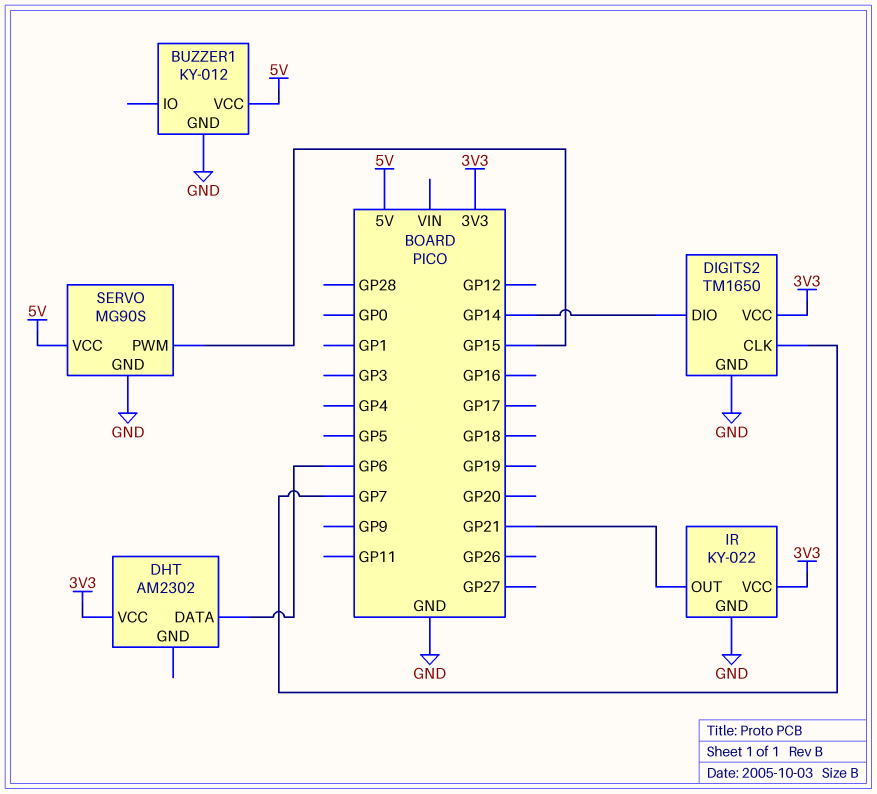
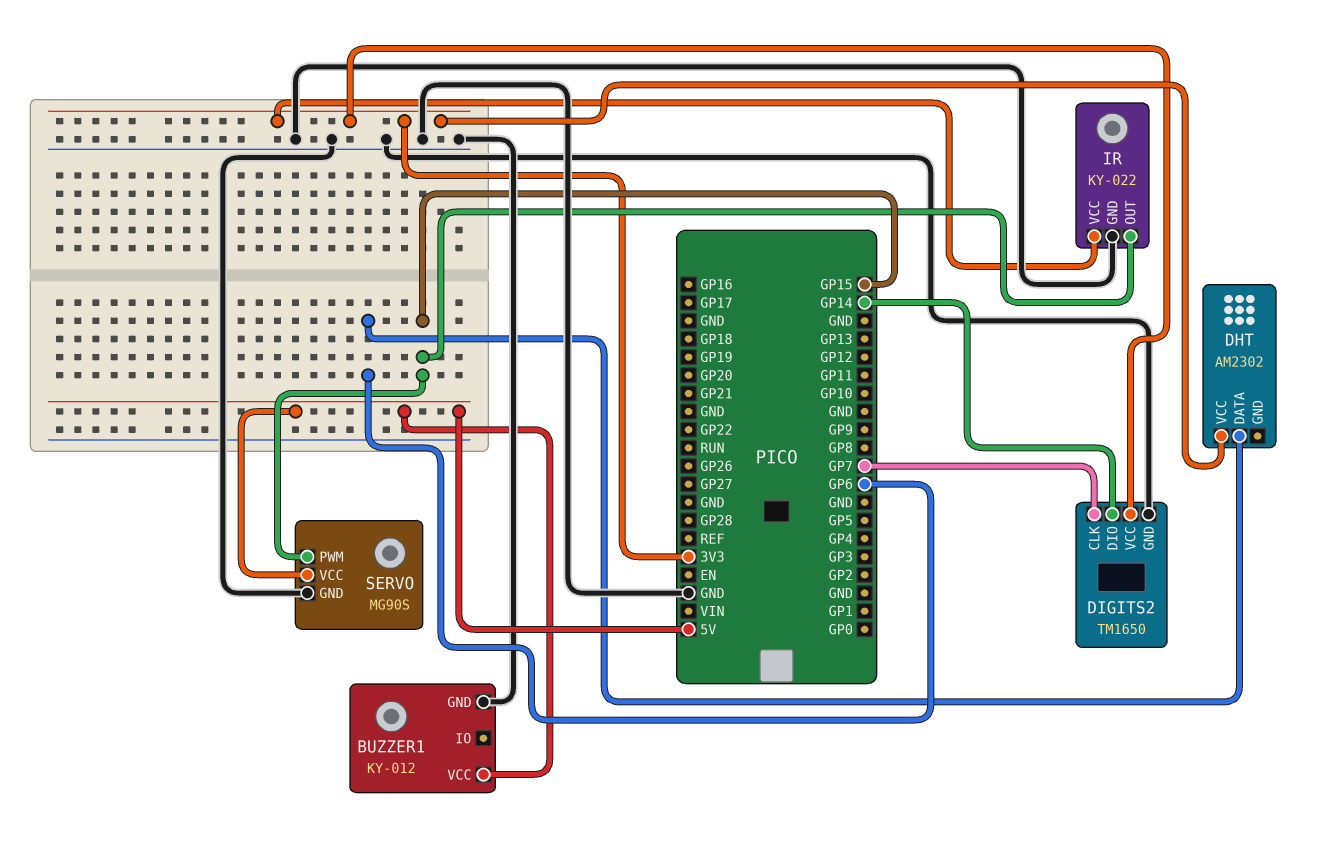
IR pin OUT: GP21 -> GP15

